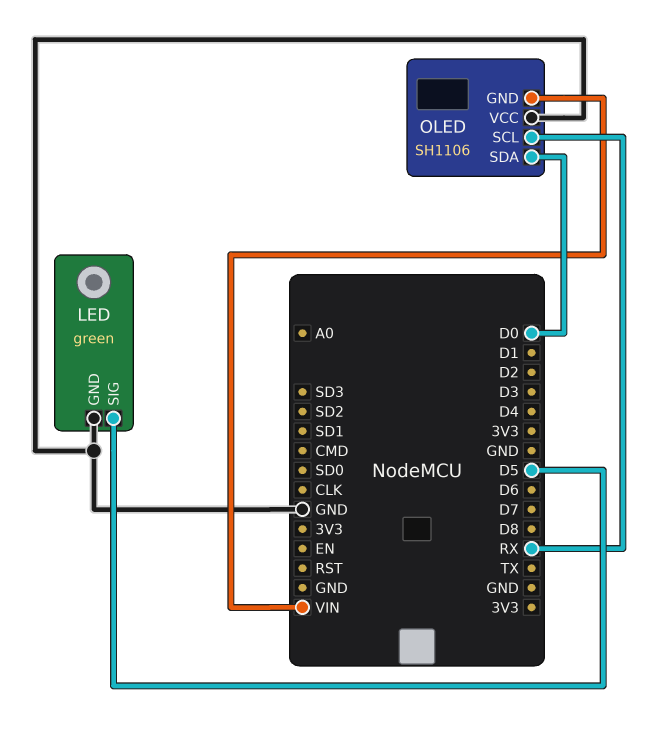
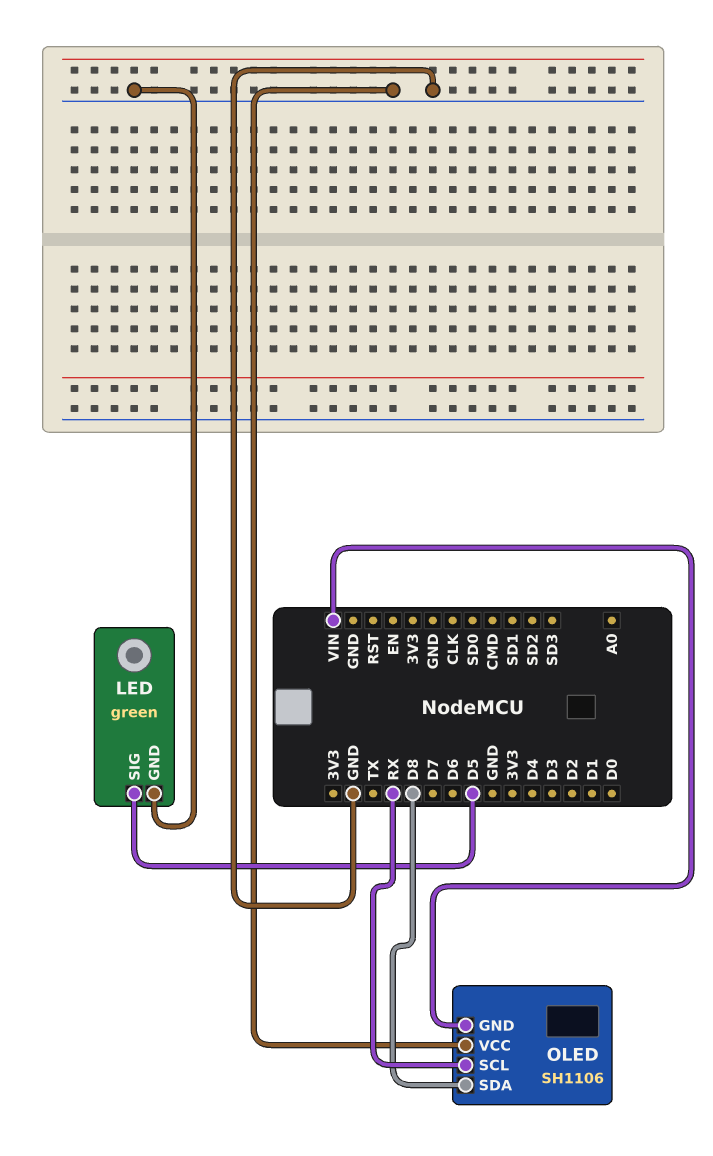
OLED pin SDA: D0 -> D8

